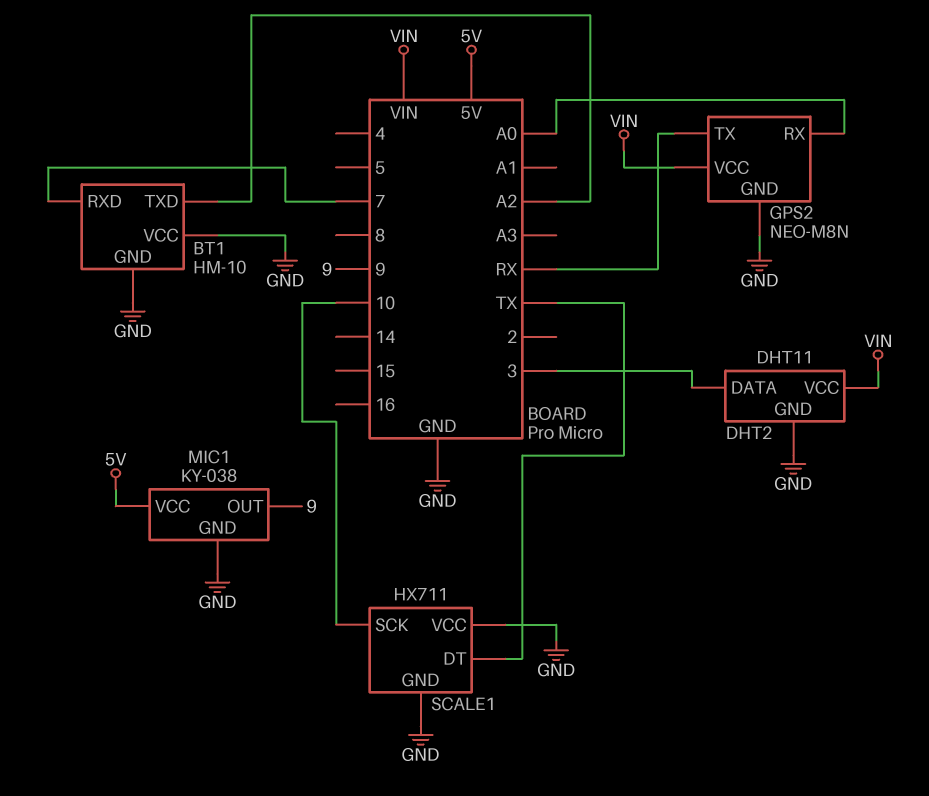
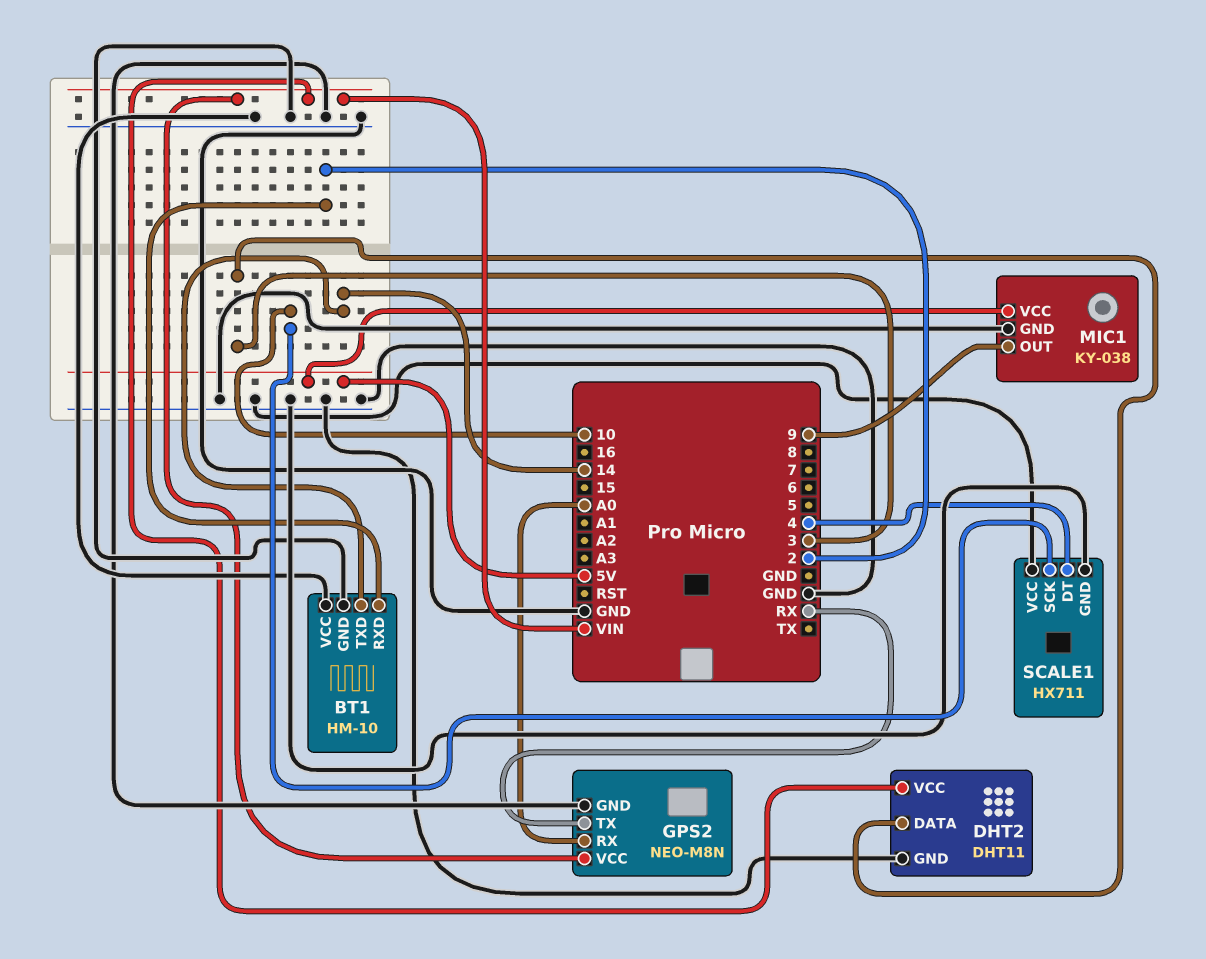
BT1 pin RXD: 7 -> 2
BT1 pin TXD: A2 -> 14
SCALE1 pin DT: TX -> 4

